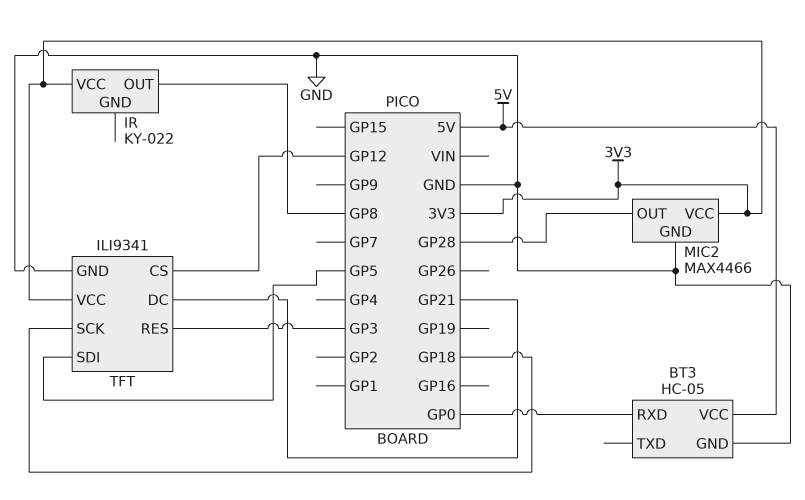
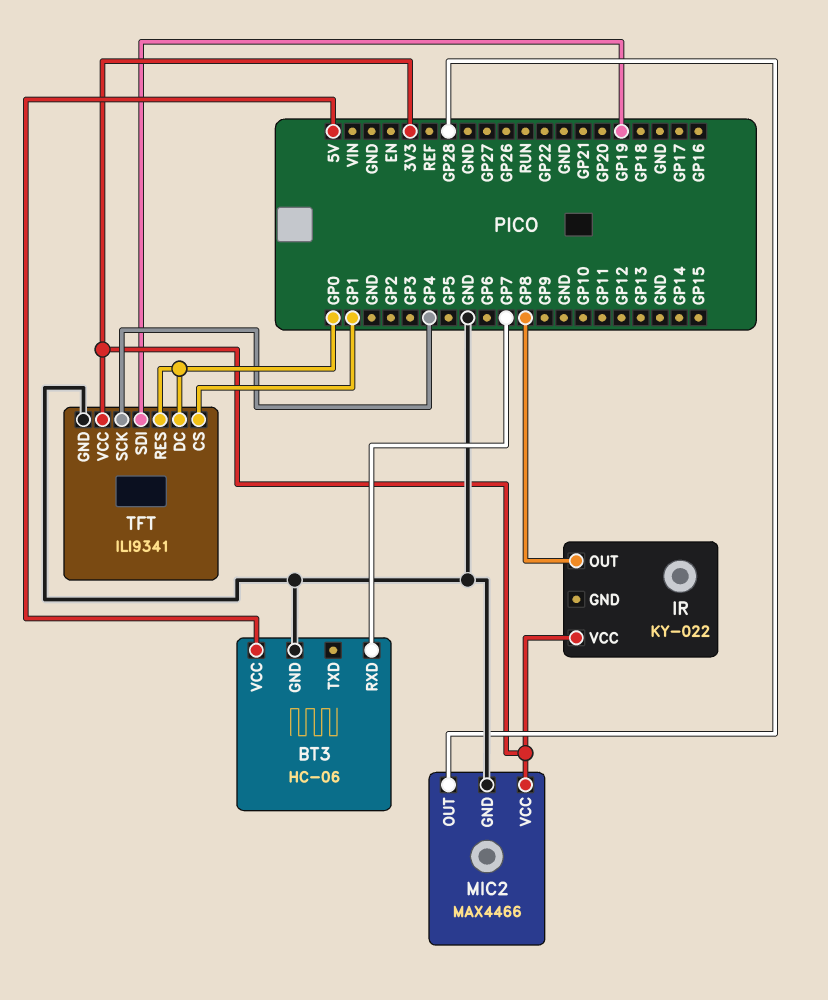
BT3: HC-05 -> HC-06
BT3 pin RXD: GP0 -> GP7
TFT pin CS: GP12 -> GP1
TFT pin DC: GP21 -> GP0
TFT pin RES: GP3 -> GP0
TFT pin SCK: GP18 -> GP4
TFT pin SDI: GP5 -> GP19

